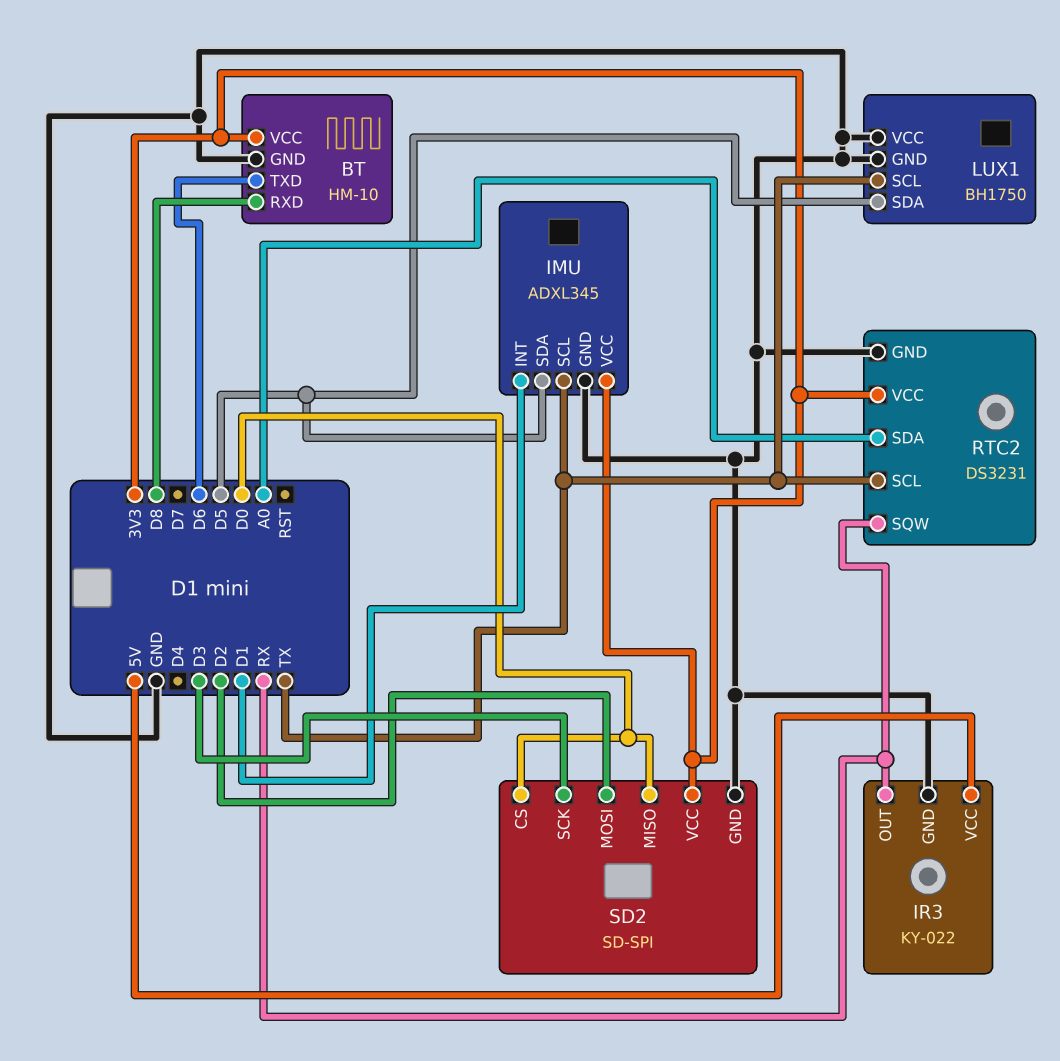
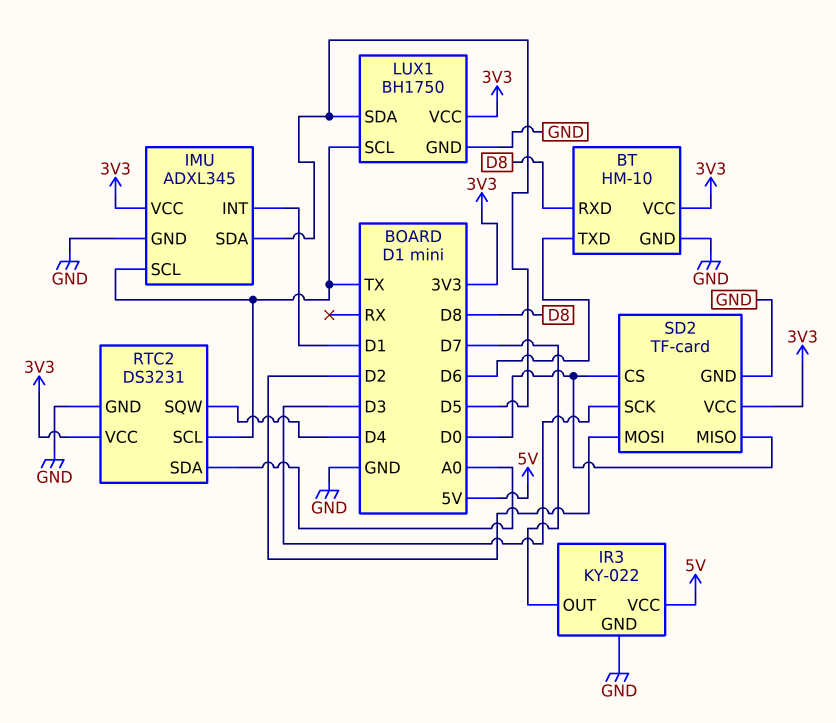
IR3 pin OUT: RX -> D7
LUX1 pin VCC: GND -> 3V3
RTC2 pin SQW: RX -> D4
SD2: SD-SPI -> TF-card

